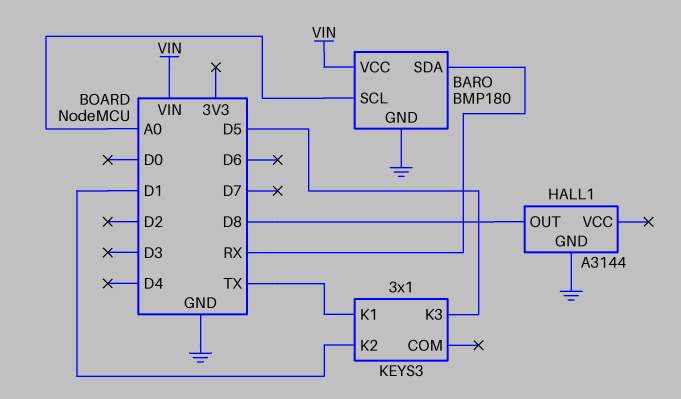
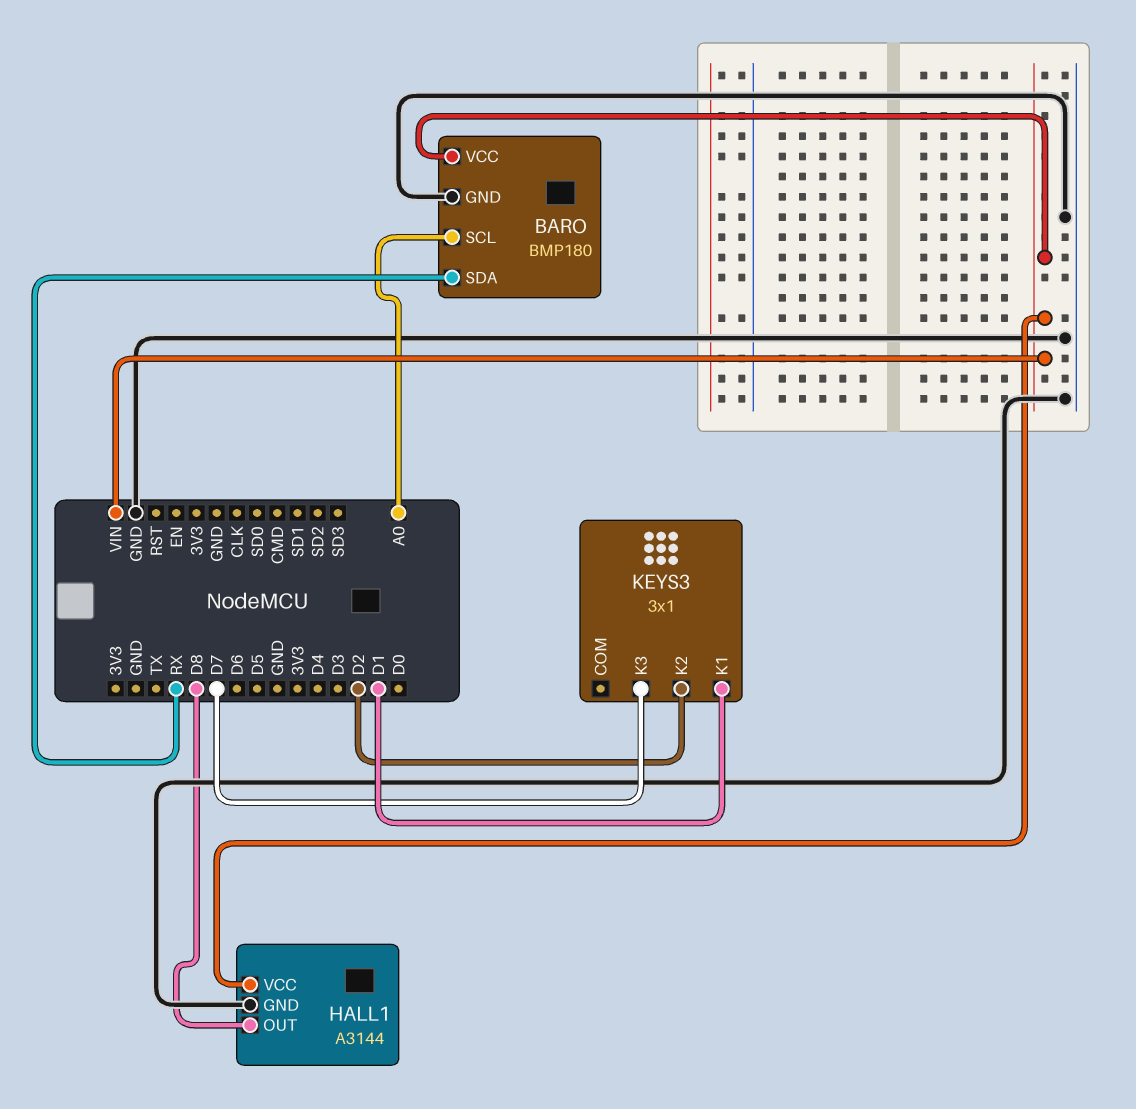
HALL1 pin VCC: none -> VIN
KEYS3 pin K1: TX -> D1
KEYS3 pin K2: D1 -> D2
KEYS3 pin K3: D5 -> D7

